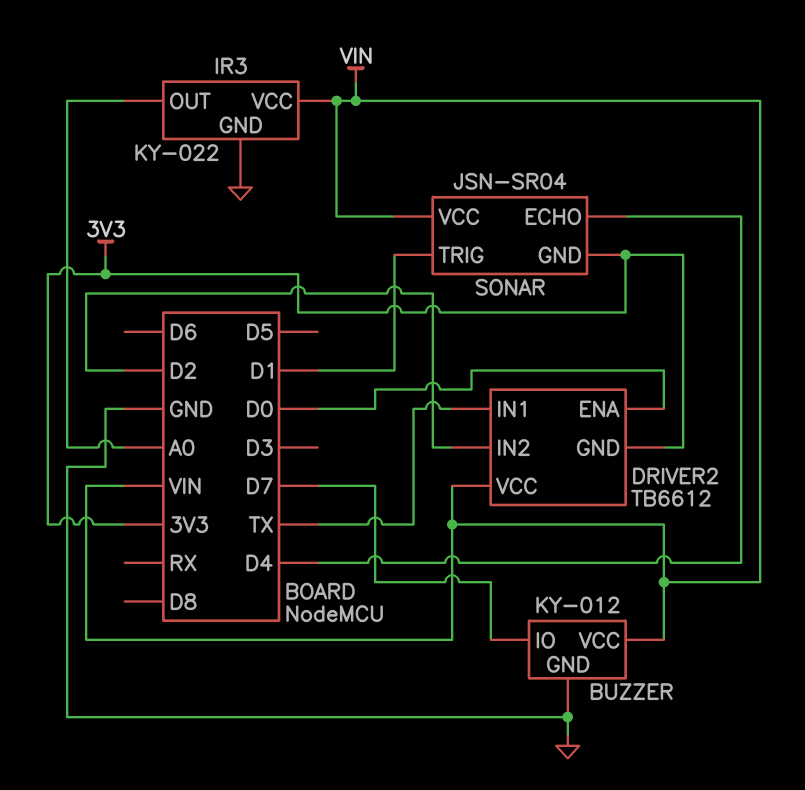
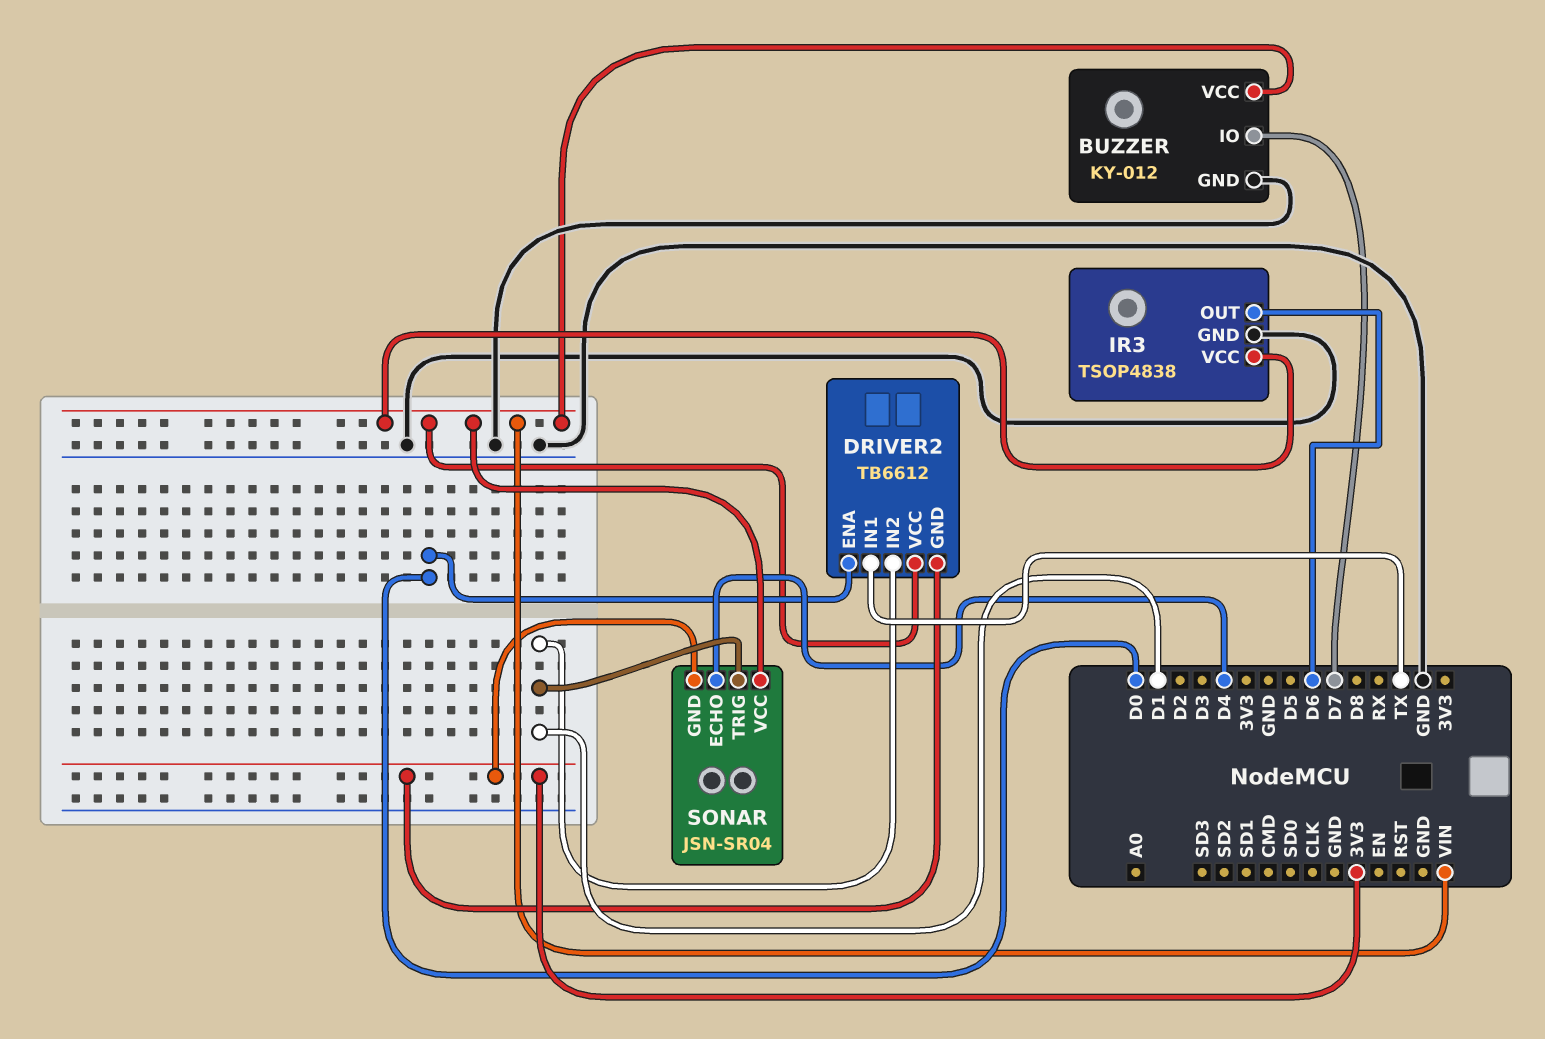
DRIVER2 pin IN2: D2 -> D1
IR3: KY-022 -> TSOP4838
IR3 pin OUT: A0 -> D6

